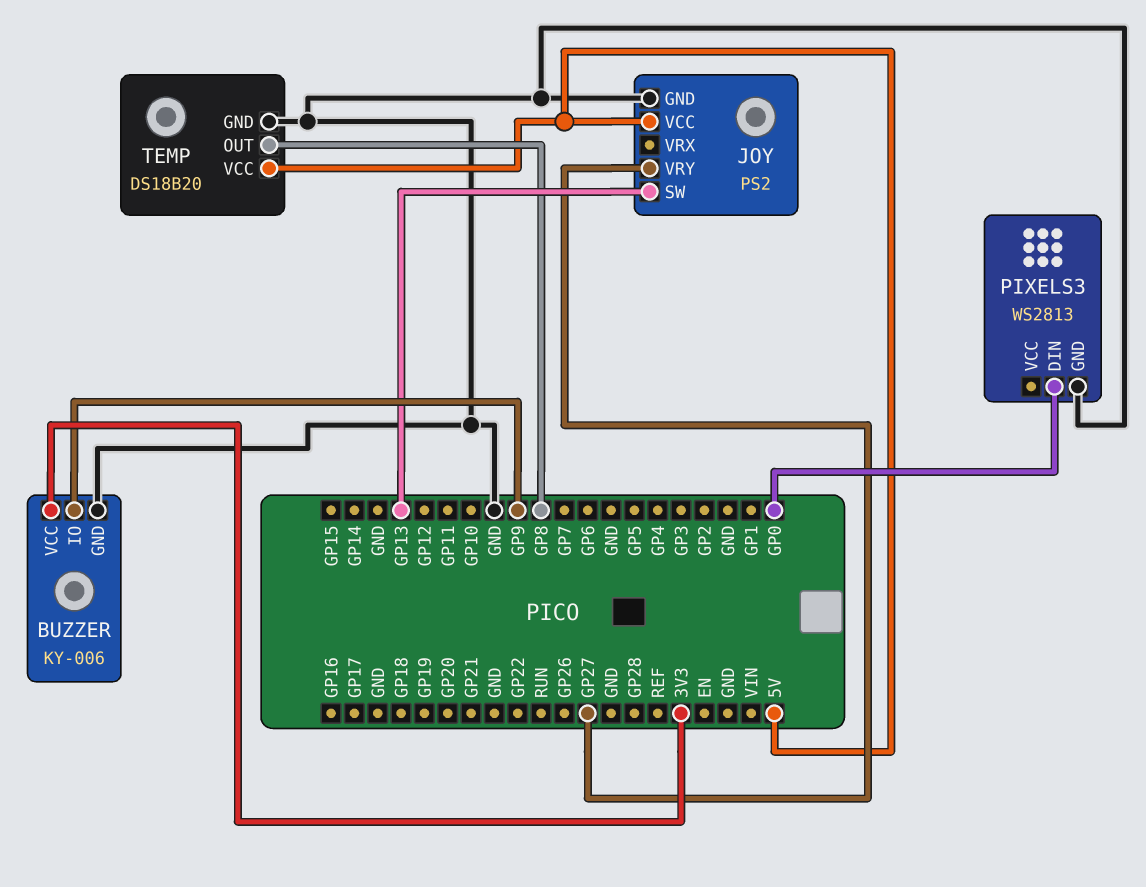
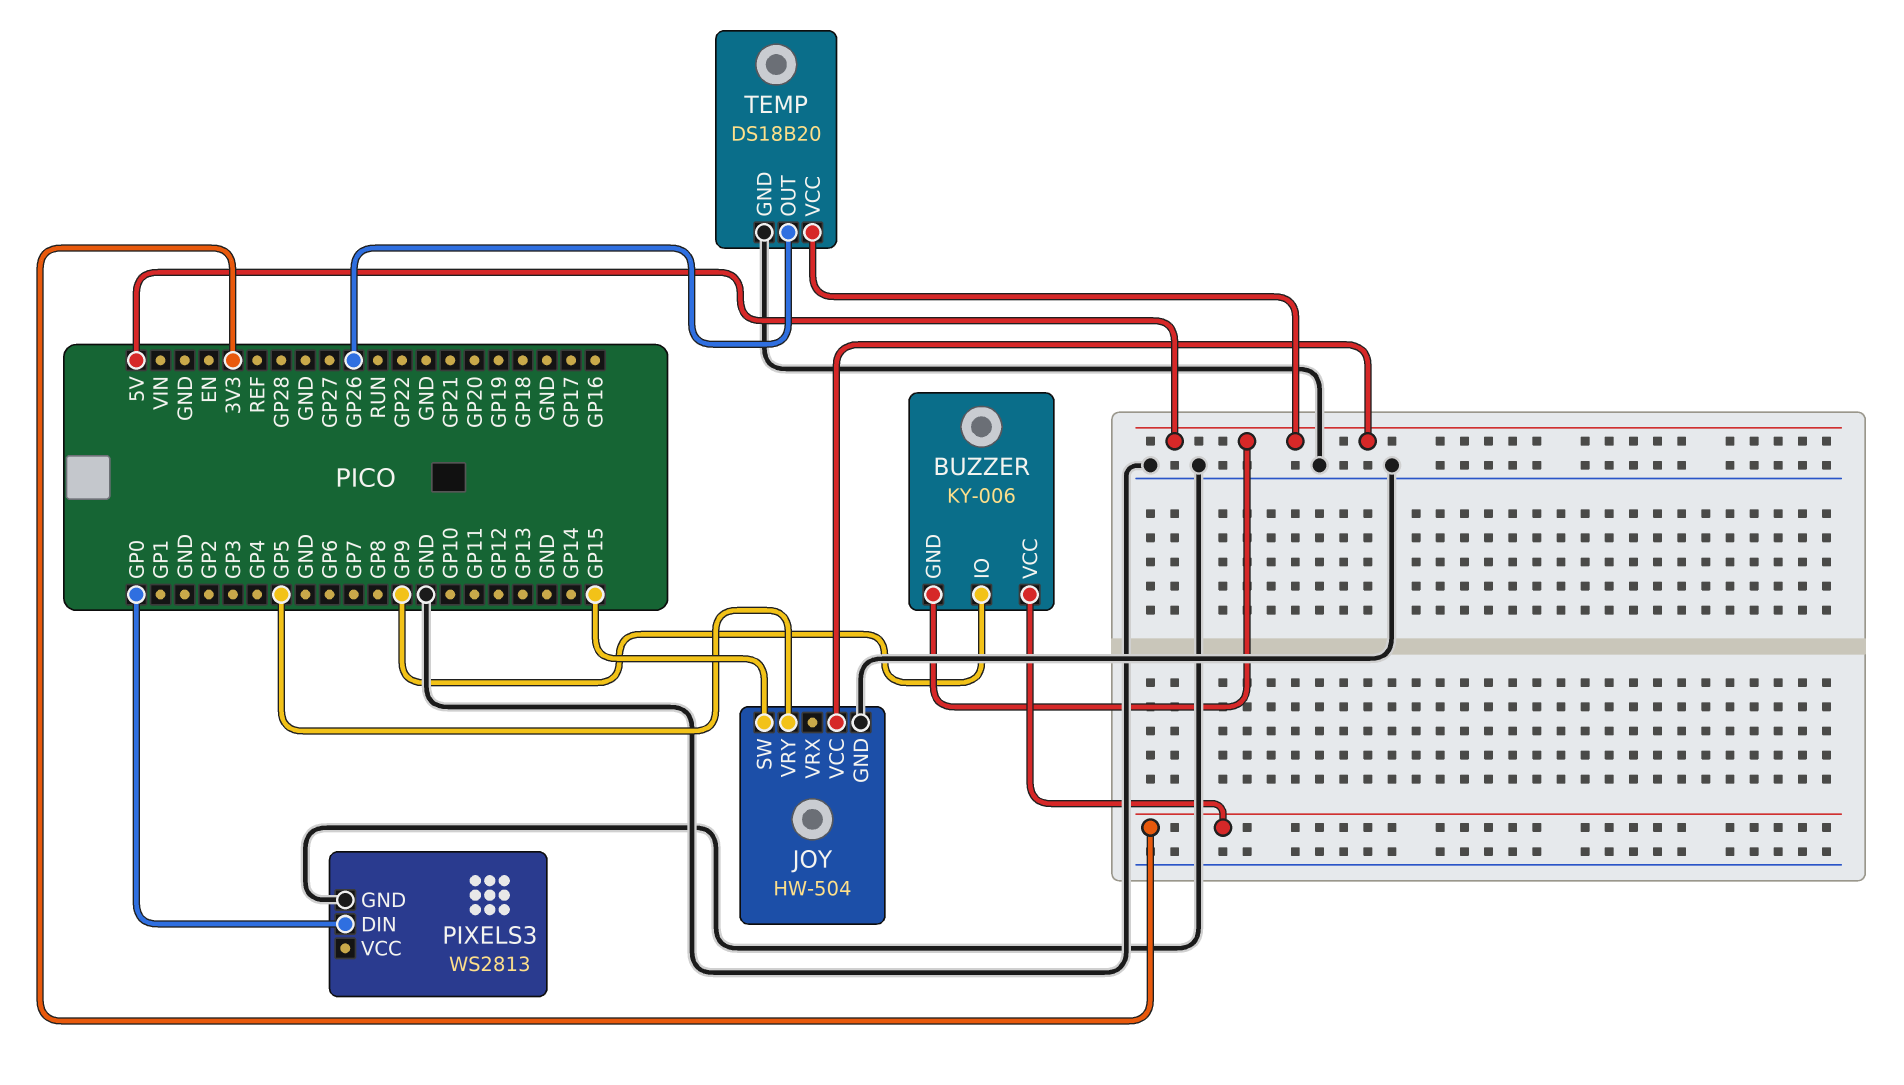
BUZZER pin GND: GND -> 5V
JOY: PS2 -> HW-504
JOY pin SW: GP13 -> GP15
JOY pin VRY: GP27 -> GP5
TEMP pin OUT: GP8 -> GP26

